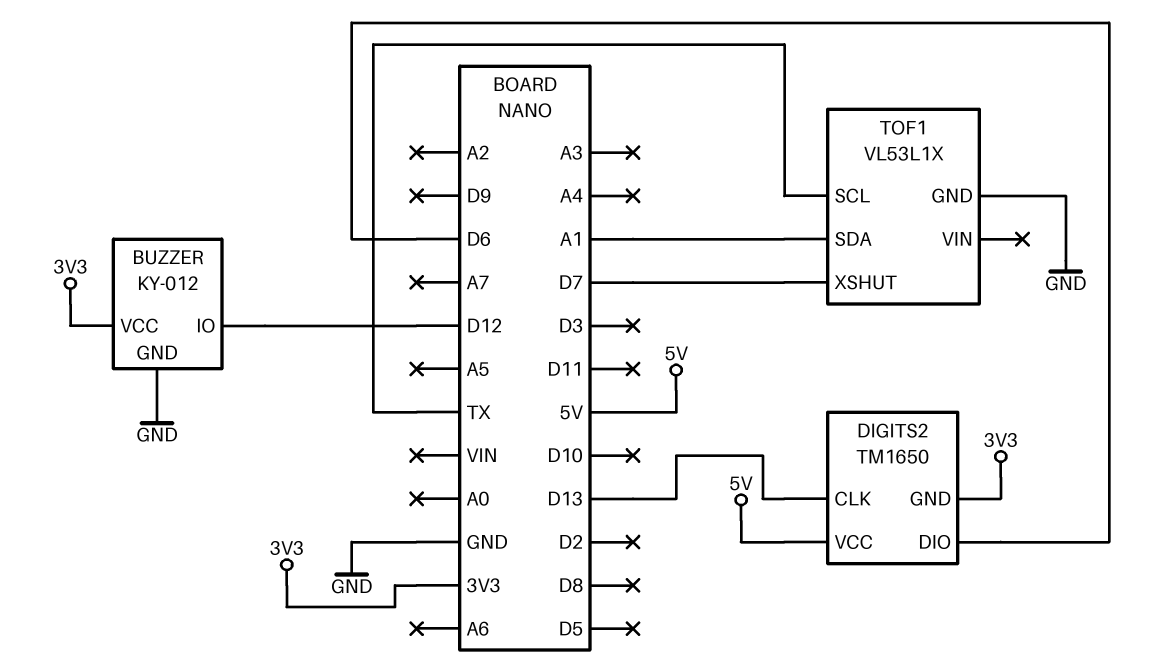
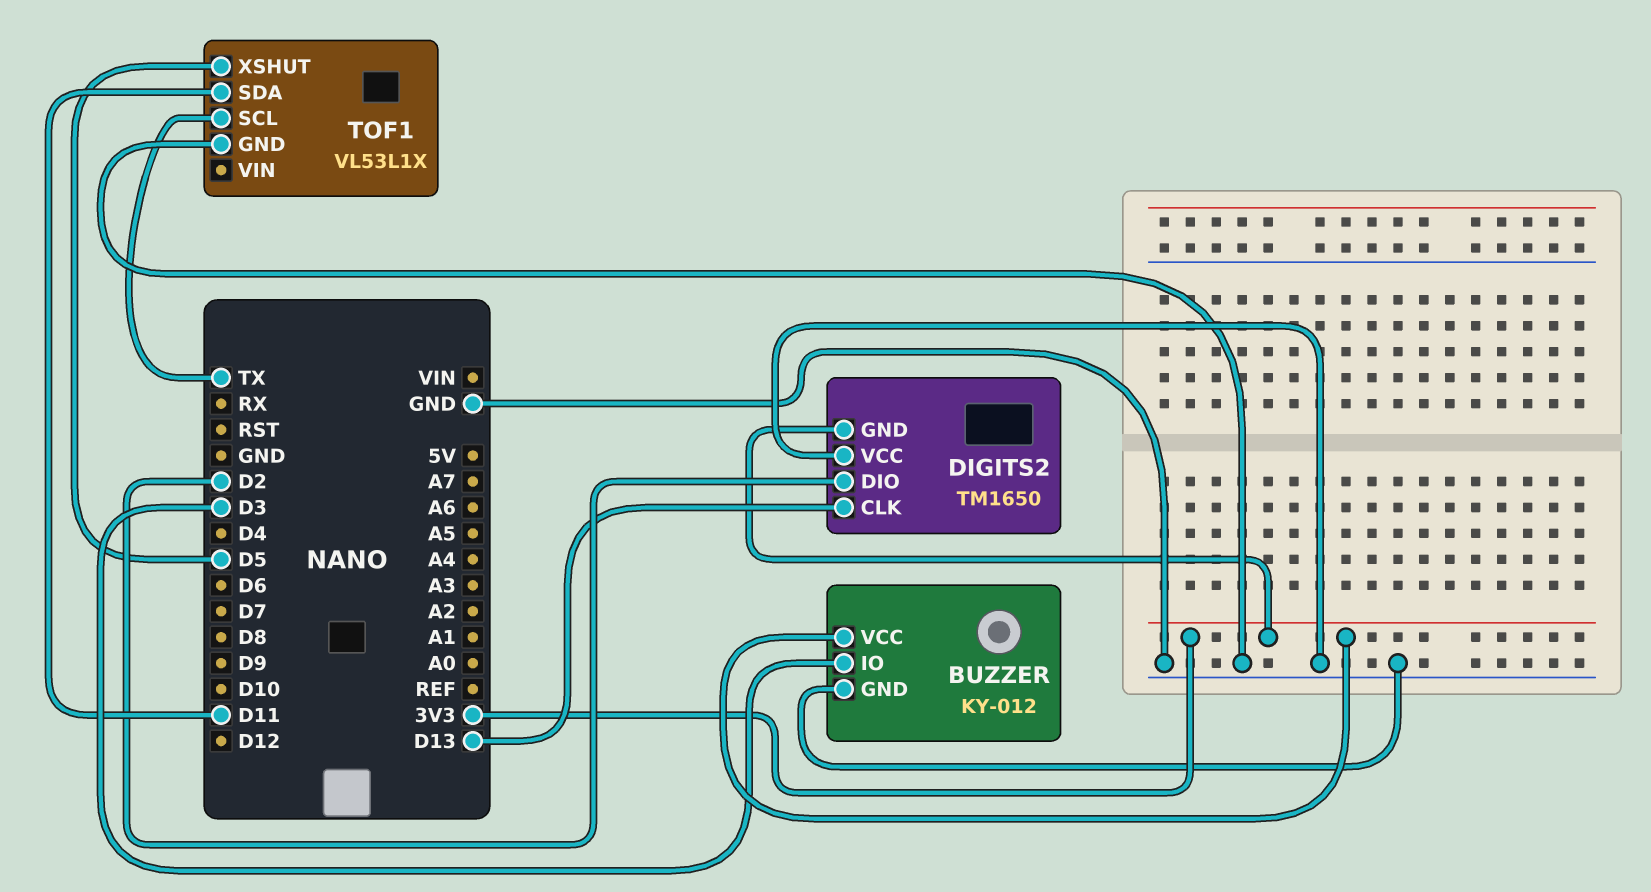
BUZZER pin IO: D12 -> D3
DIGITS2 pin DIO: D6 -> D2
DIGITS2 pin VCC: 5V -> GND
TOF1 pin SDA: A1 -> D11
TOF1 pin XSHUT: D7 -> D5

